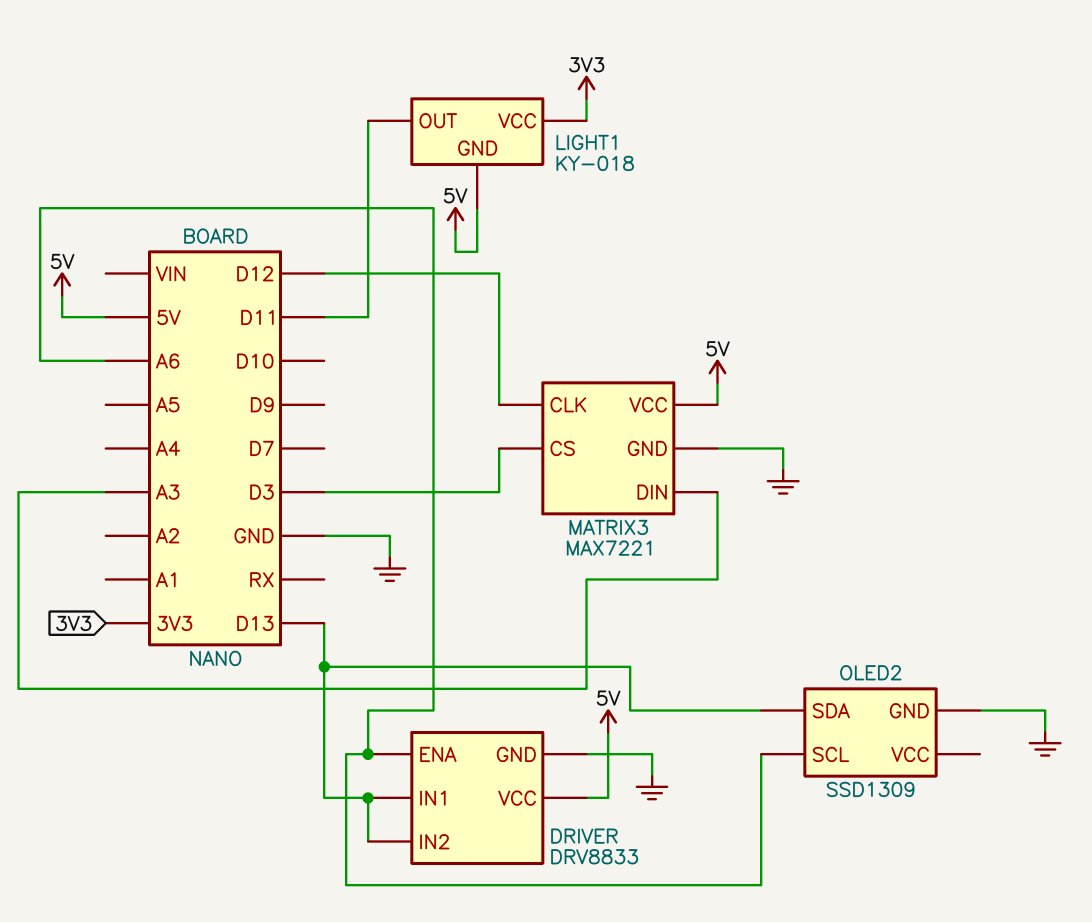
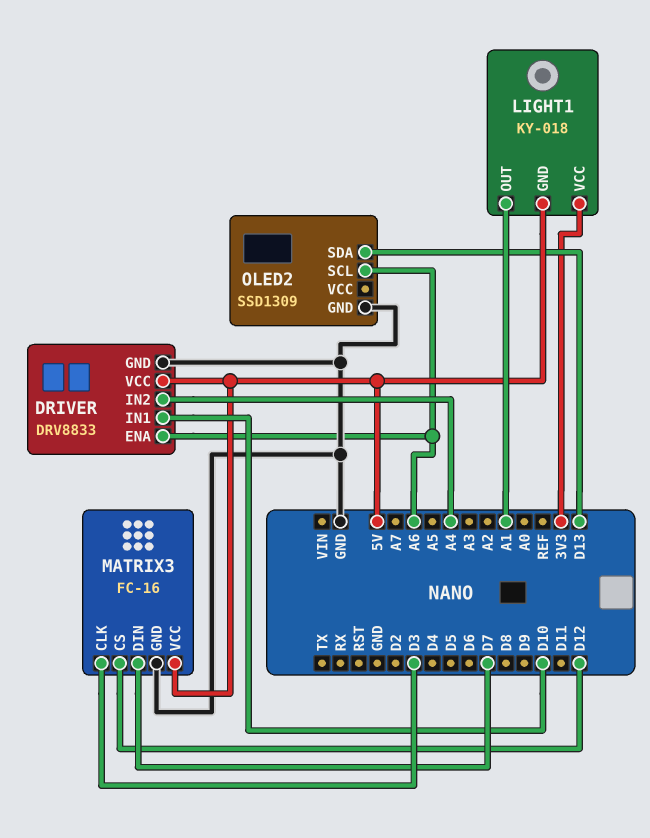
DRIVER pin IN1: D13 -> D10
DRIVER pin IN2: D13 -> A4
LIGHT1 pin OUT: D11 -> A1
MATRIX3: MAX7221 -> FC-16
MATRIX3 pin CLK: D12 -> D3
MATRIX3 pin CS: D3 -> D12
MATRIX3 pin DIN: A3 -> D7

